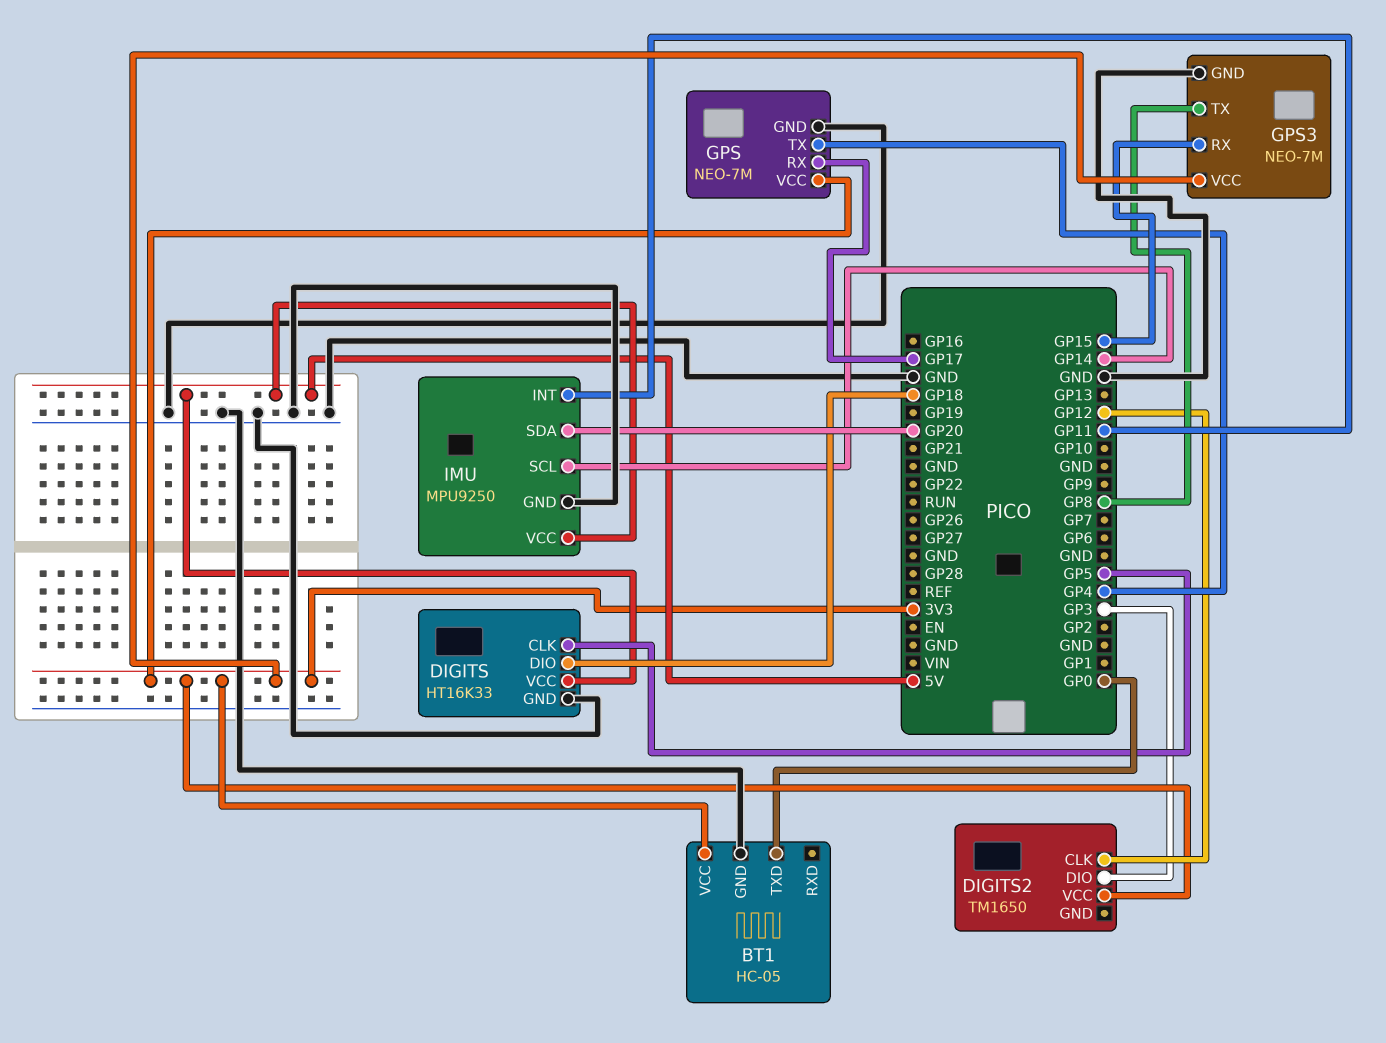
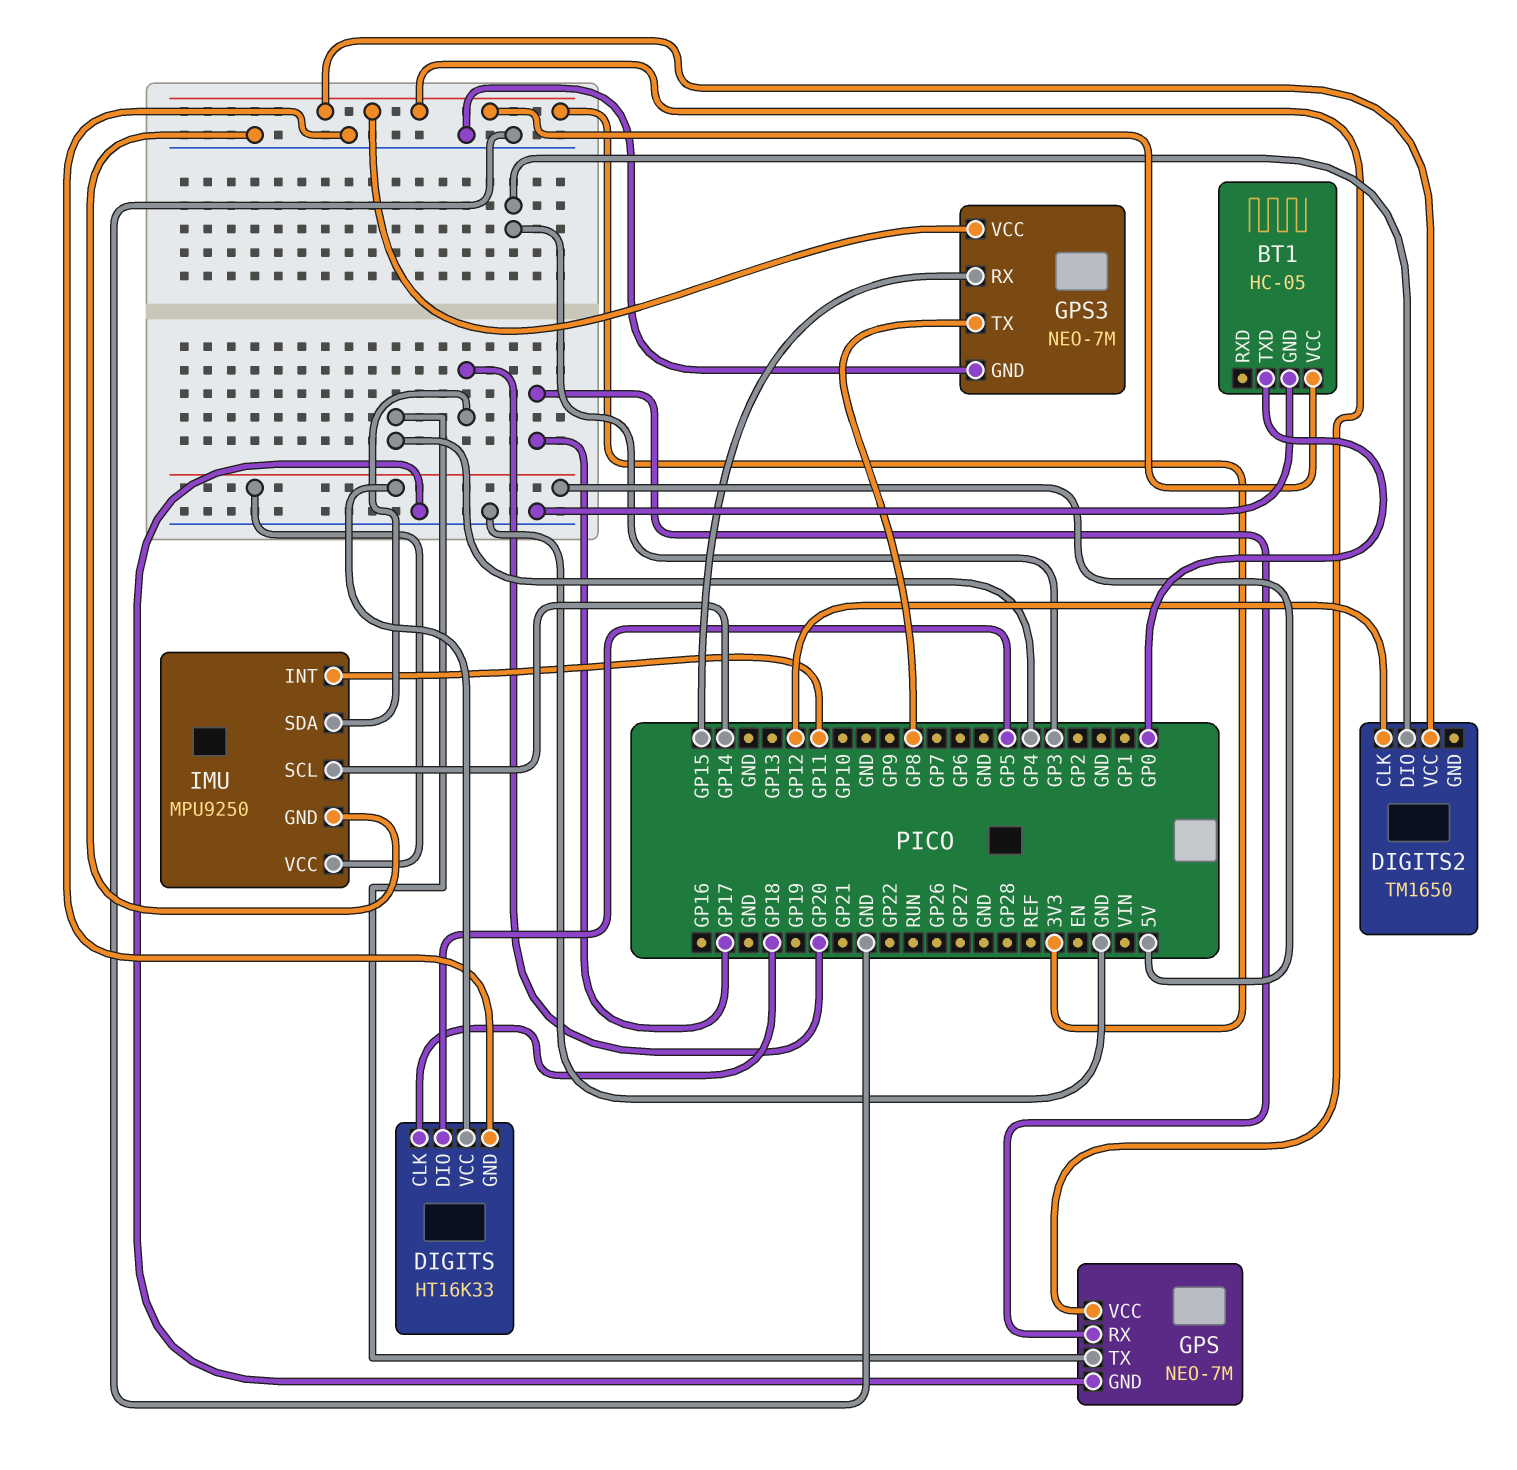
DIGITS pin CLK: GP5 -> GP18
DIGITS pin DIO: GP18 -> GP5

